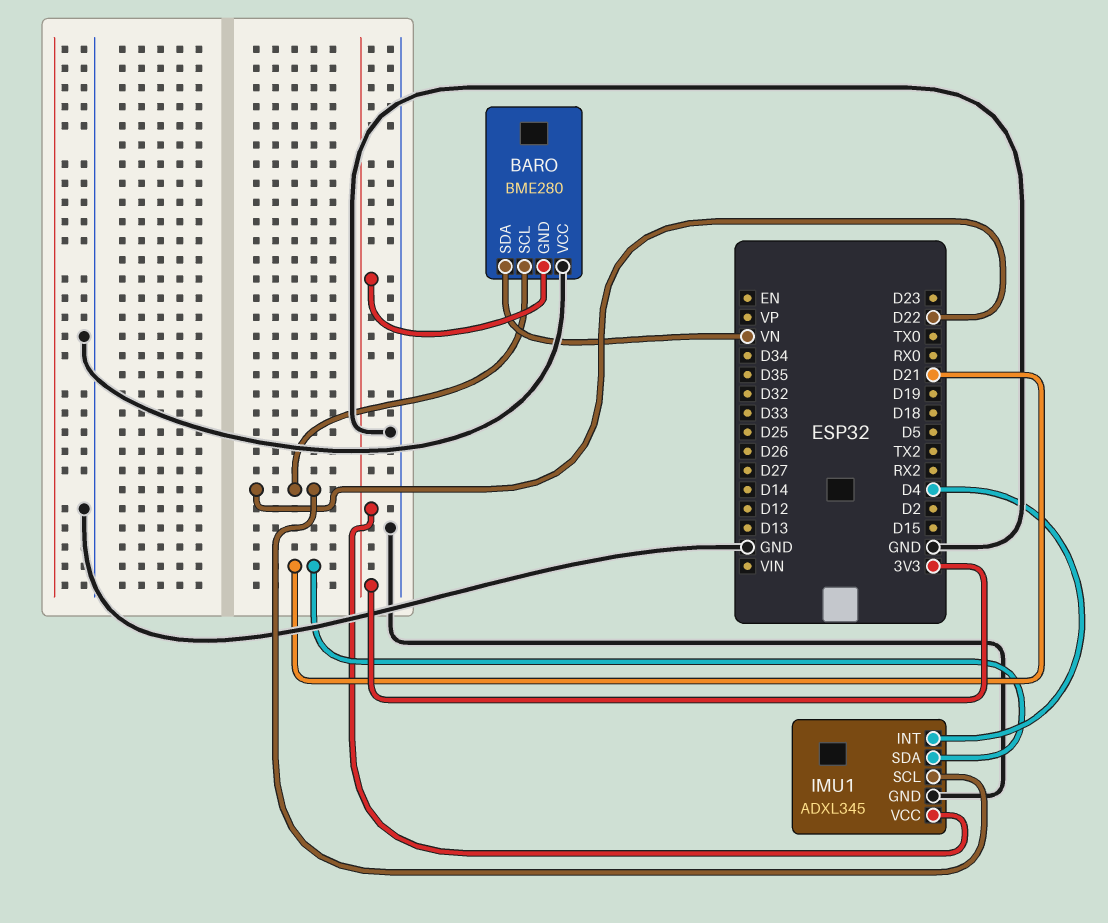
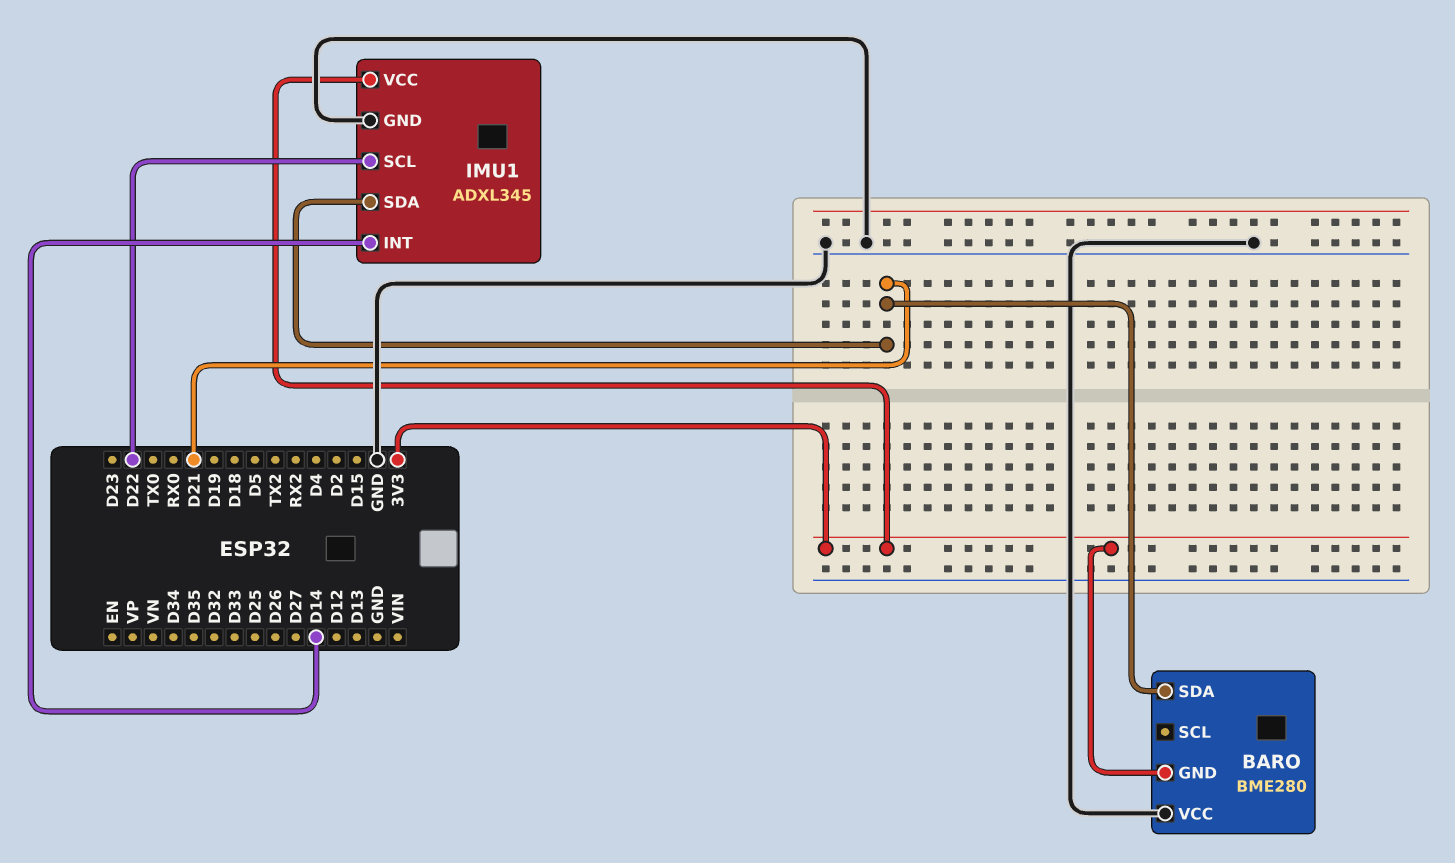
BARO pin SCL: D22 -> none
BARO pin SDA: VN -> D21
IMU1 pin INT: D4 -> D14

